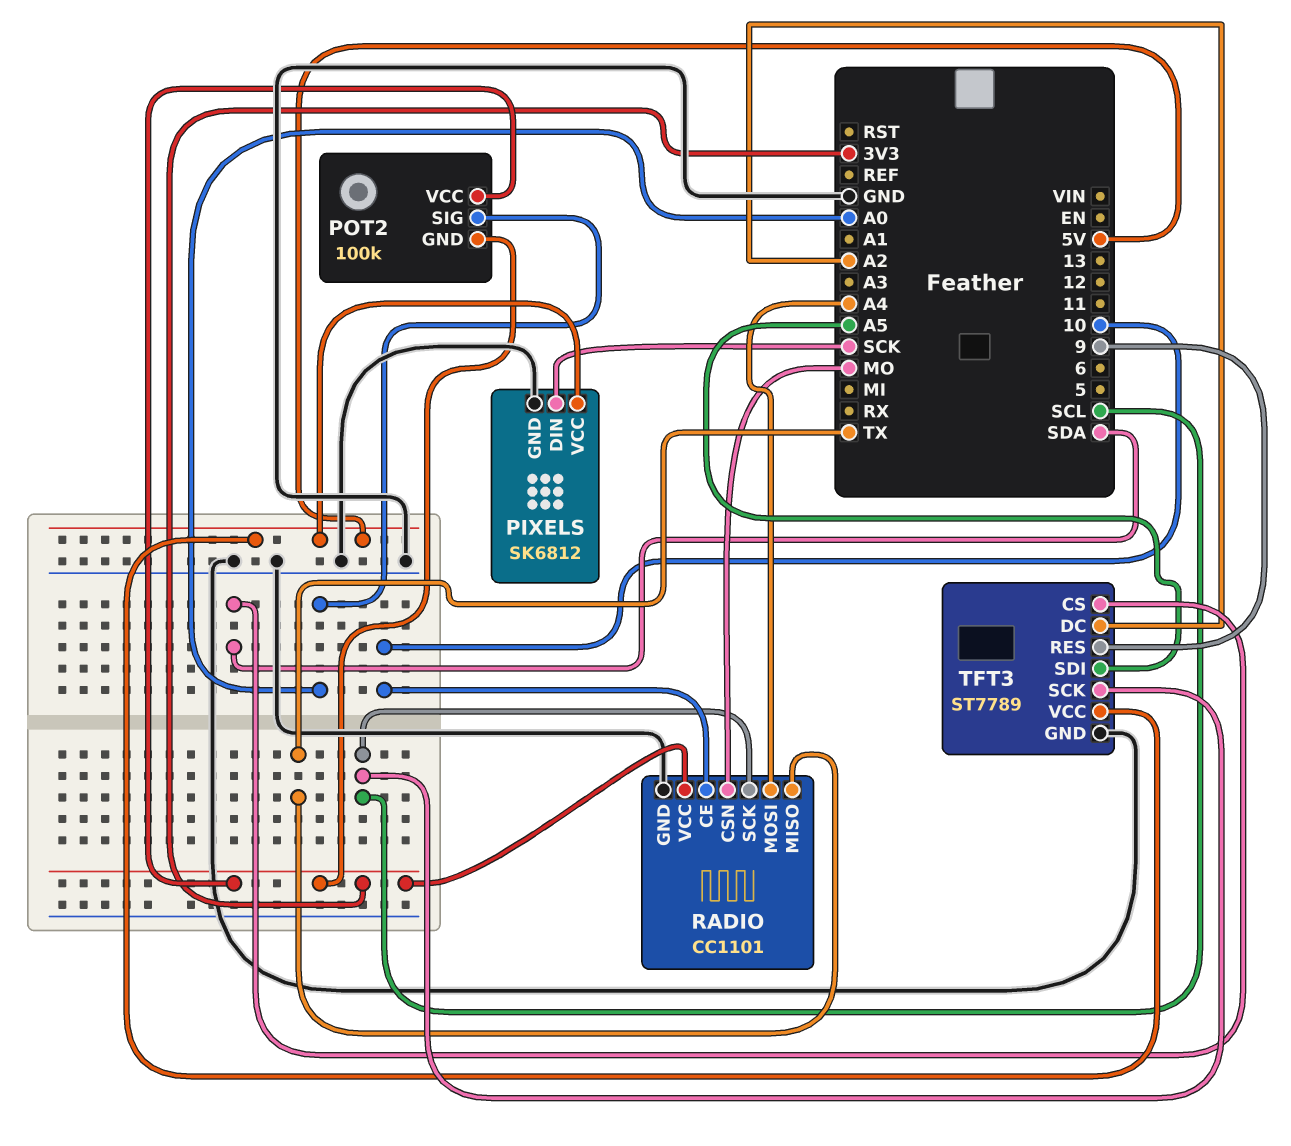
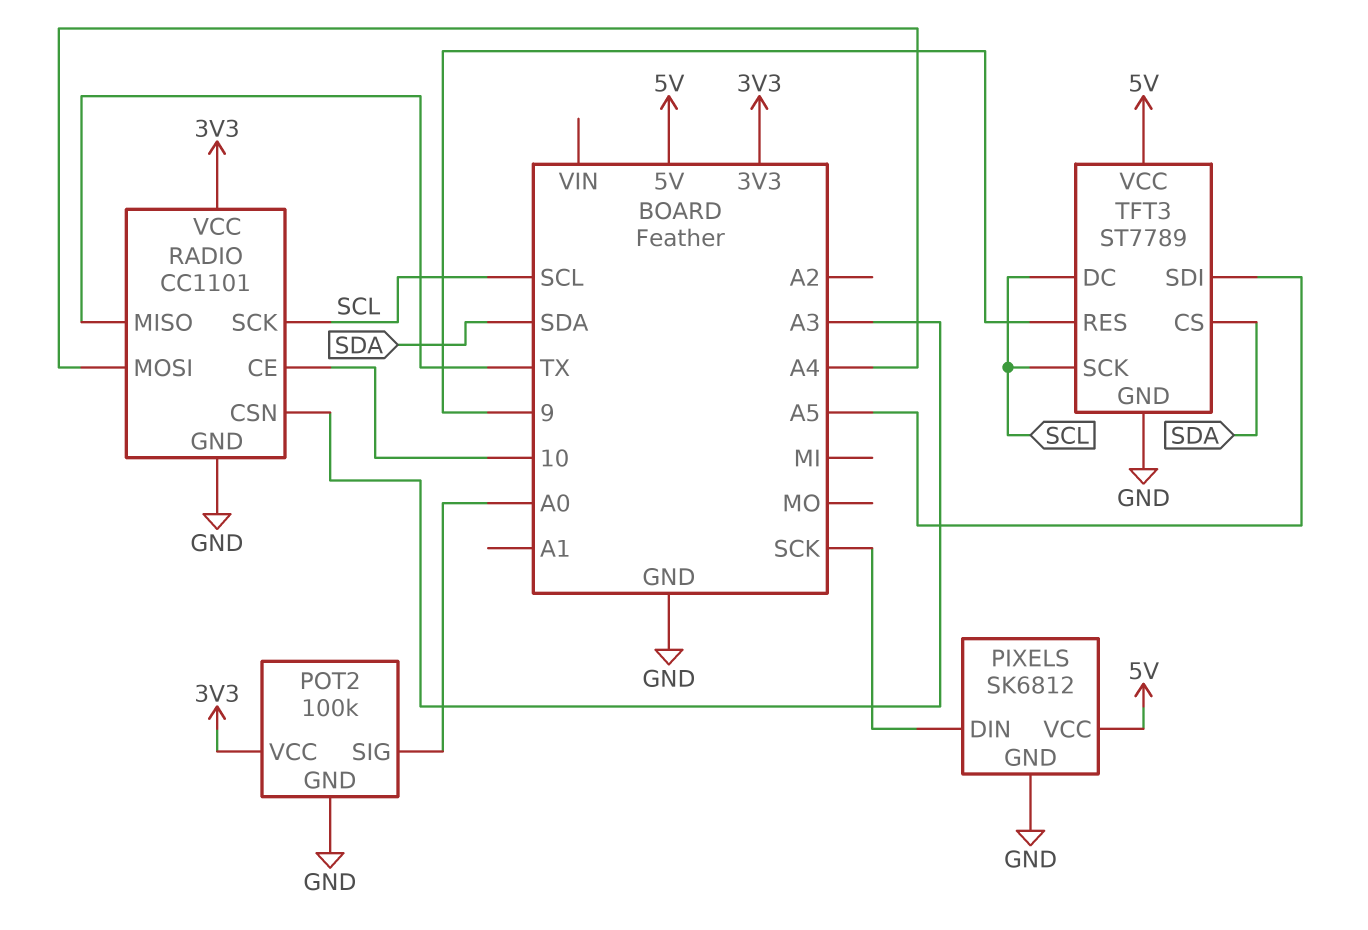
POT2 pin GND: 3V3 -> GND
RADIO pin CSN: MO -> A3
TFT3 pin DC: A2 -> SCL

